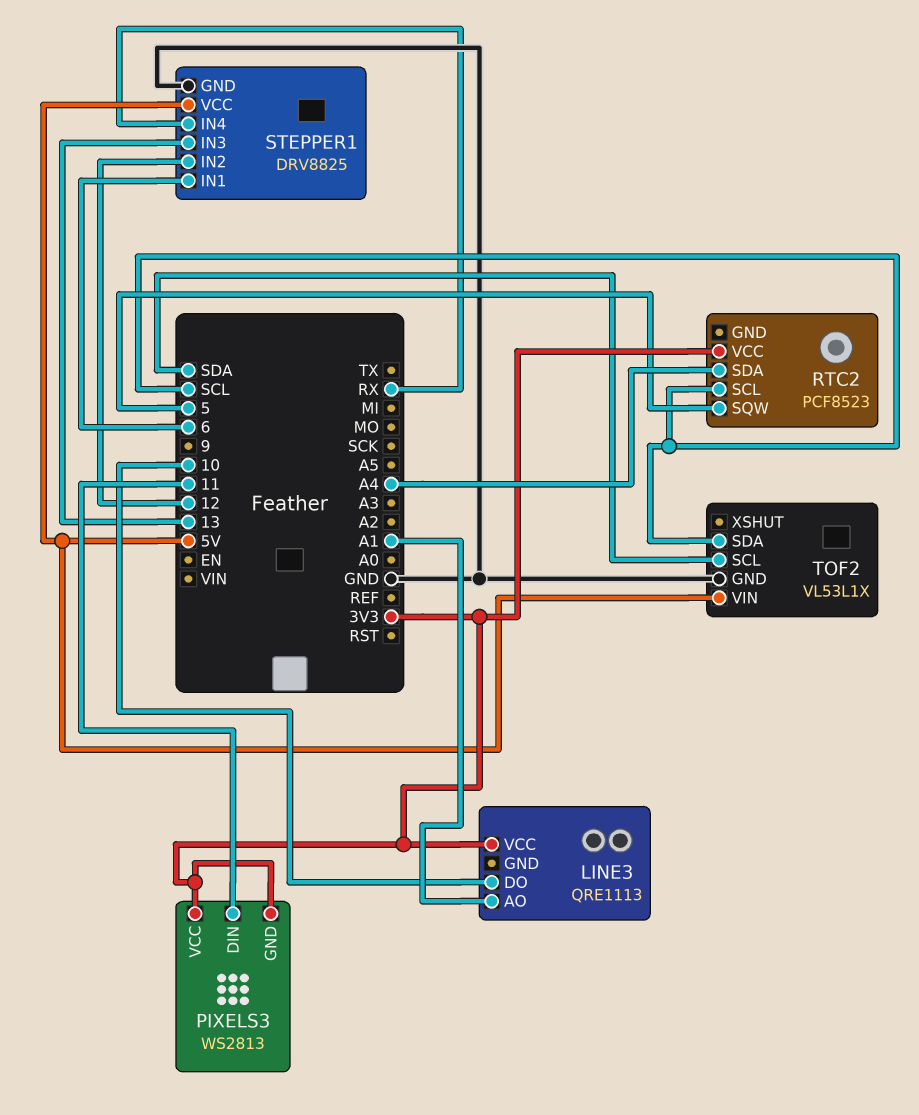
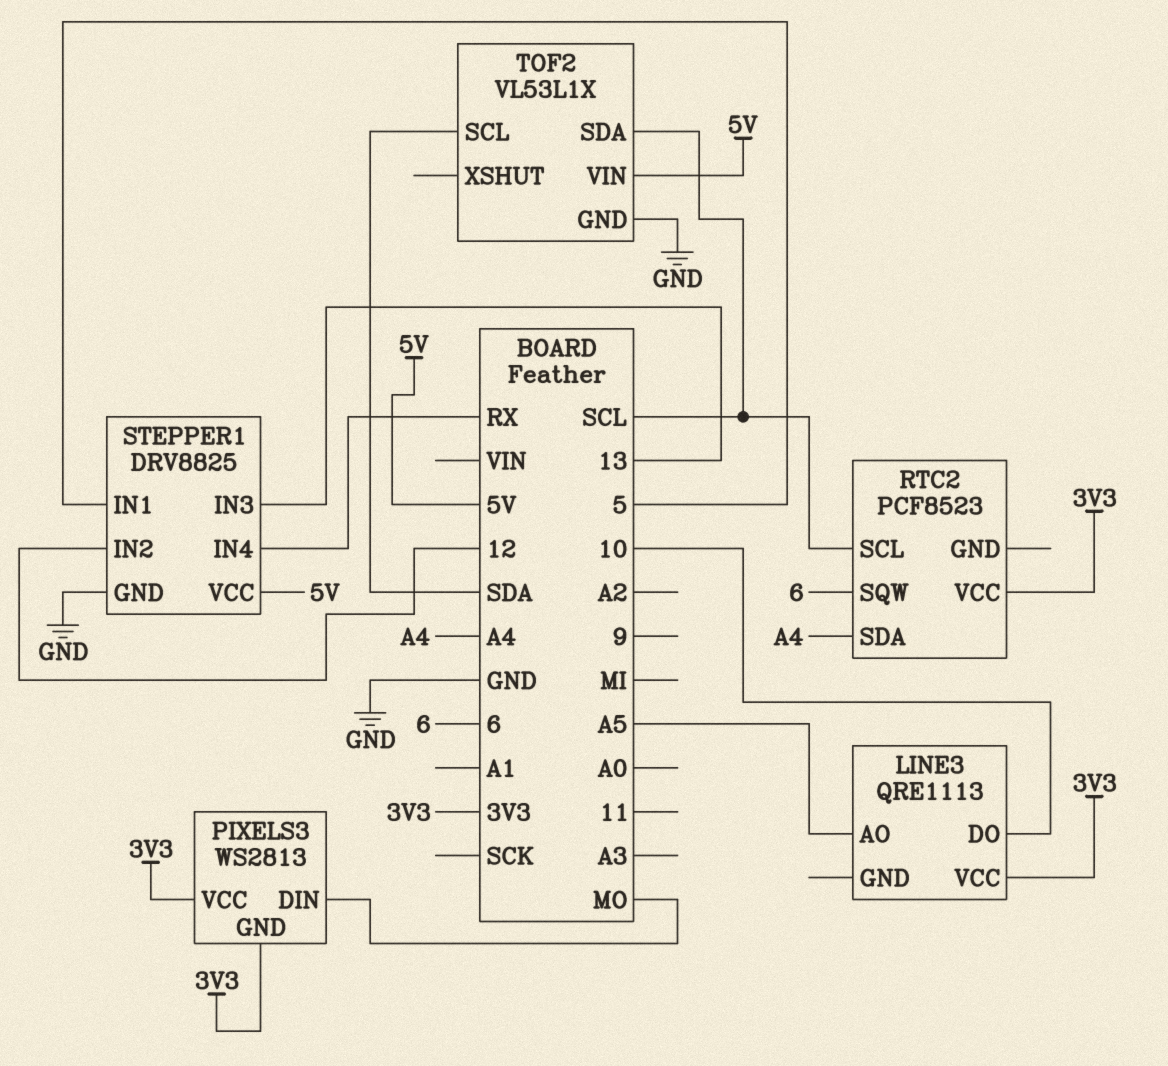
LINE3 pin AO: A1 -> A5
PIXELS3 pin DIN: 11 -> MO
RTC2 pin SQW: 5 -> 6
STEPPER1 pin IN1: 6 -> 5

